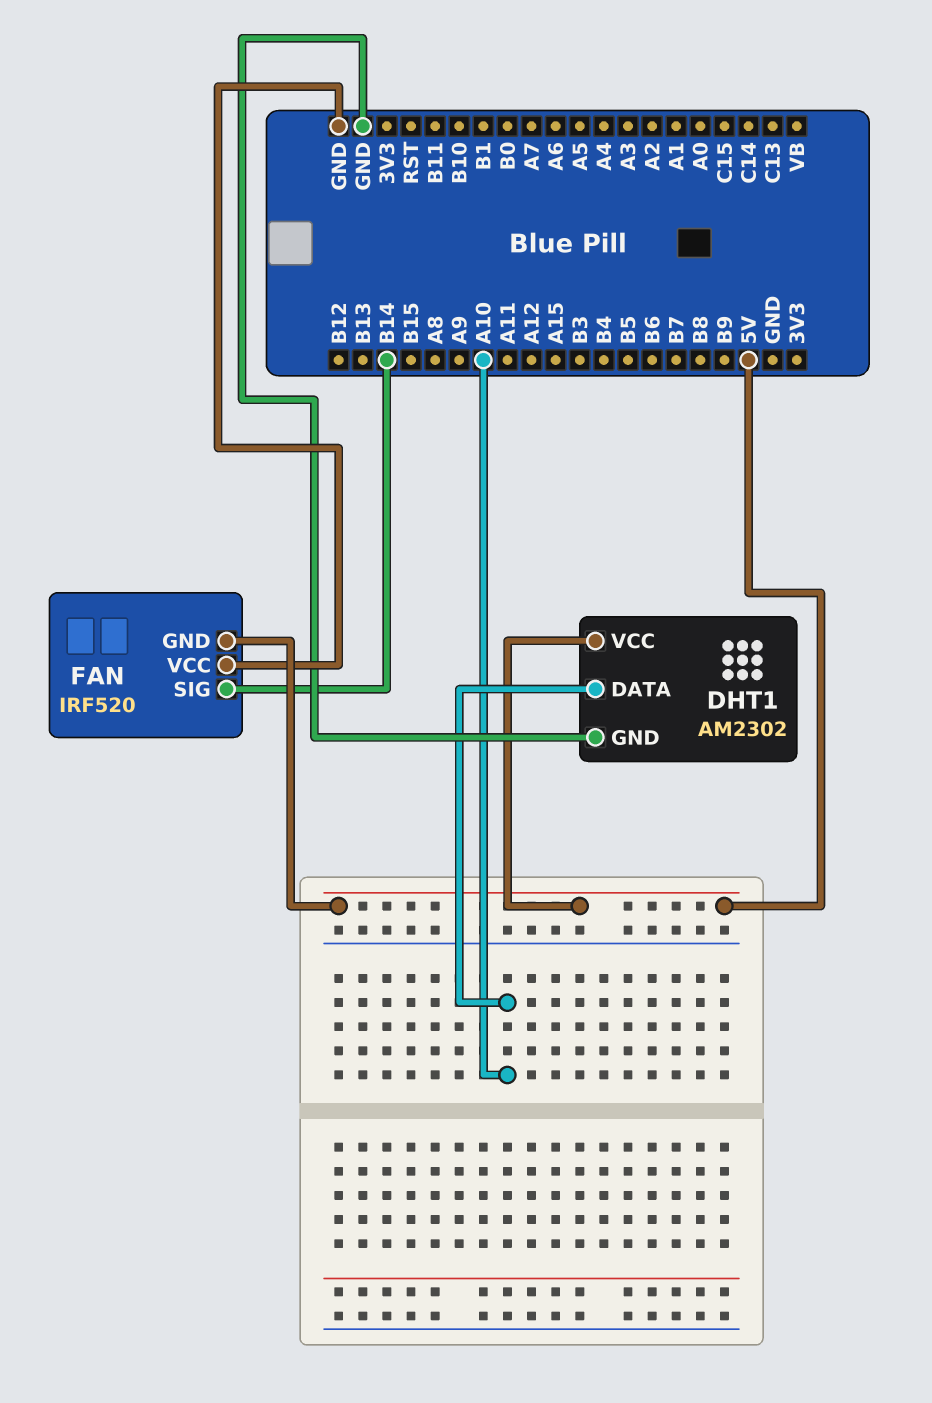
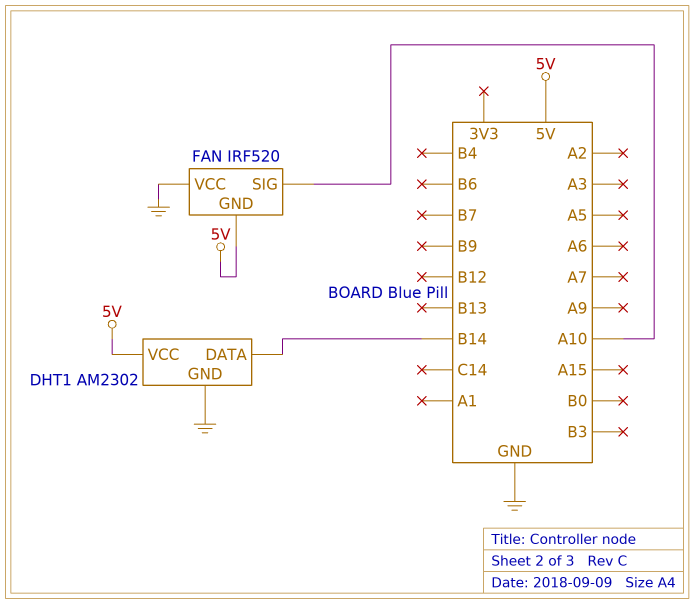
DHT1 pin DATA: A10 -> B14
FAN pin SIG: B14 -> A10

